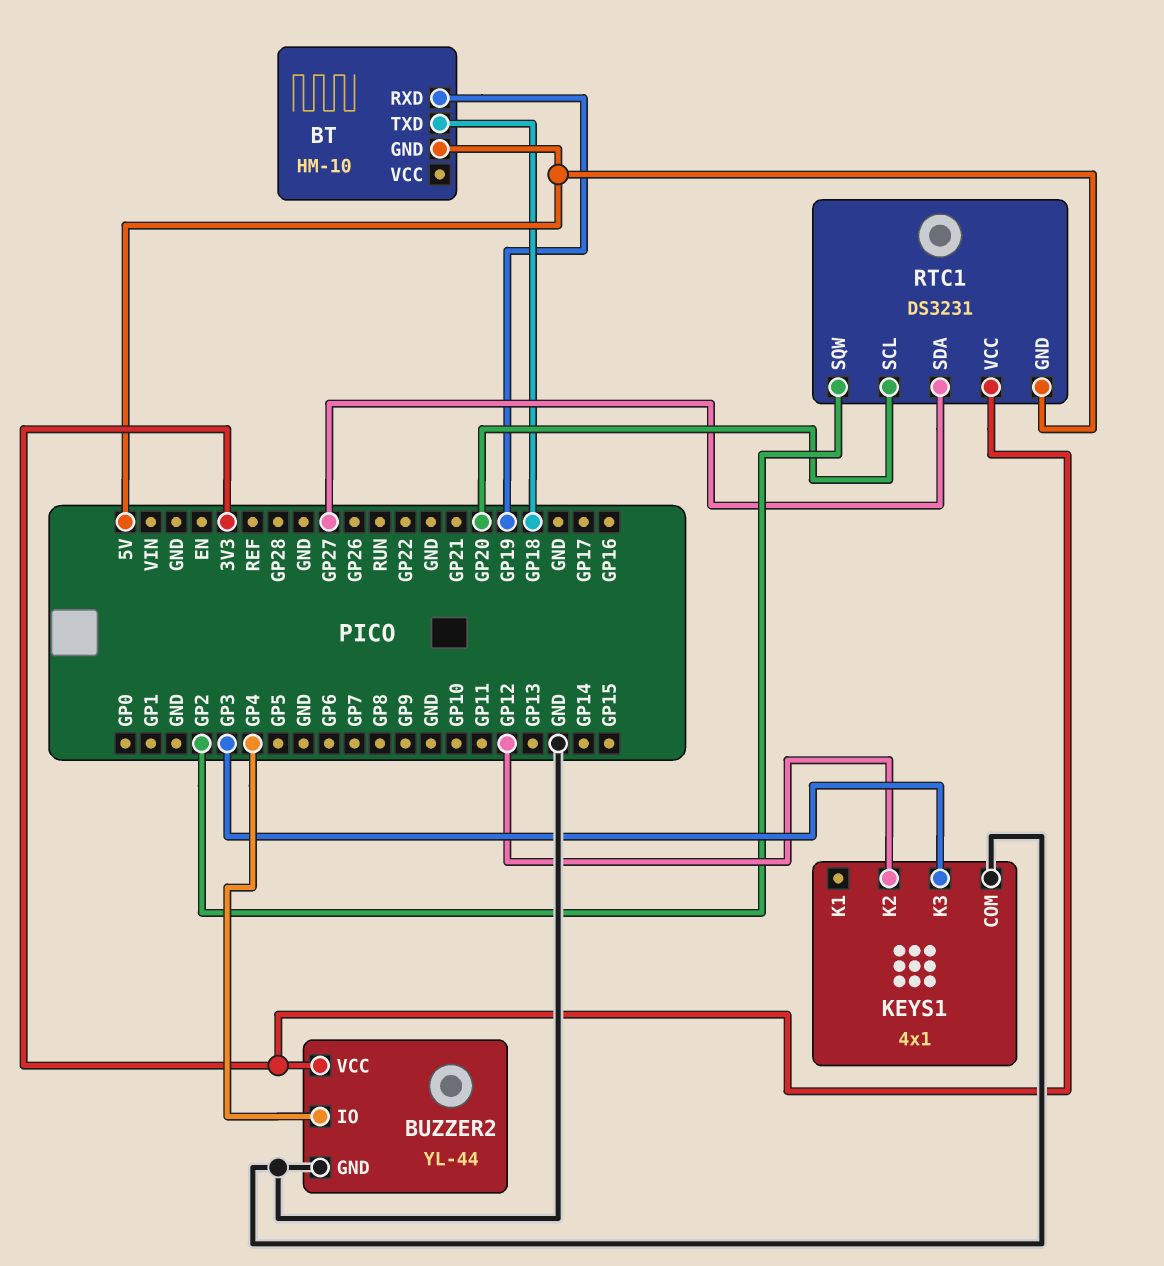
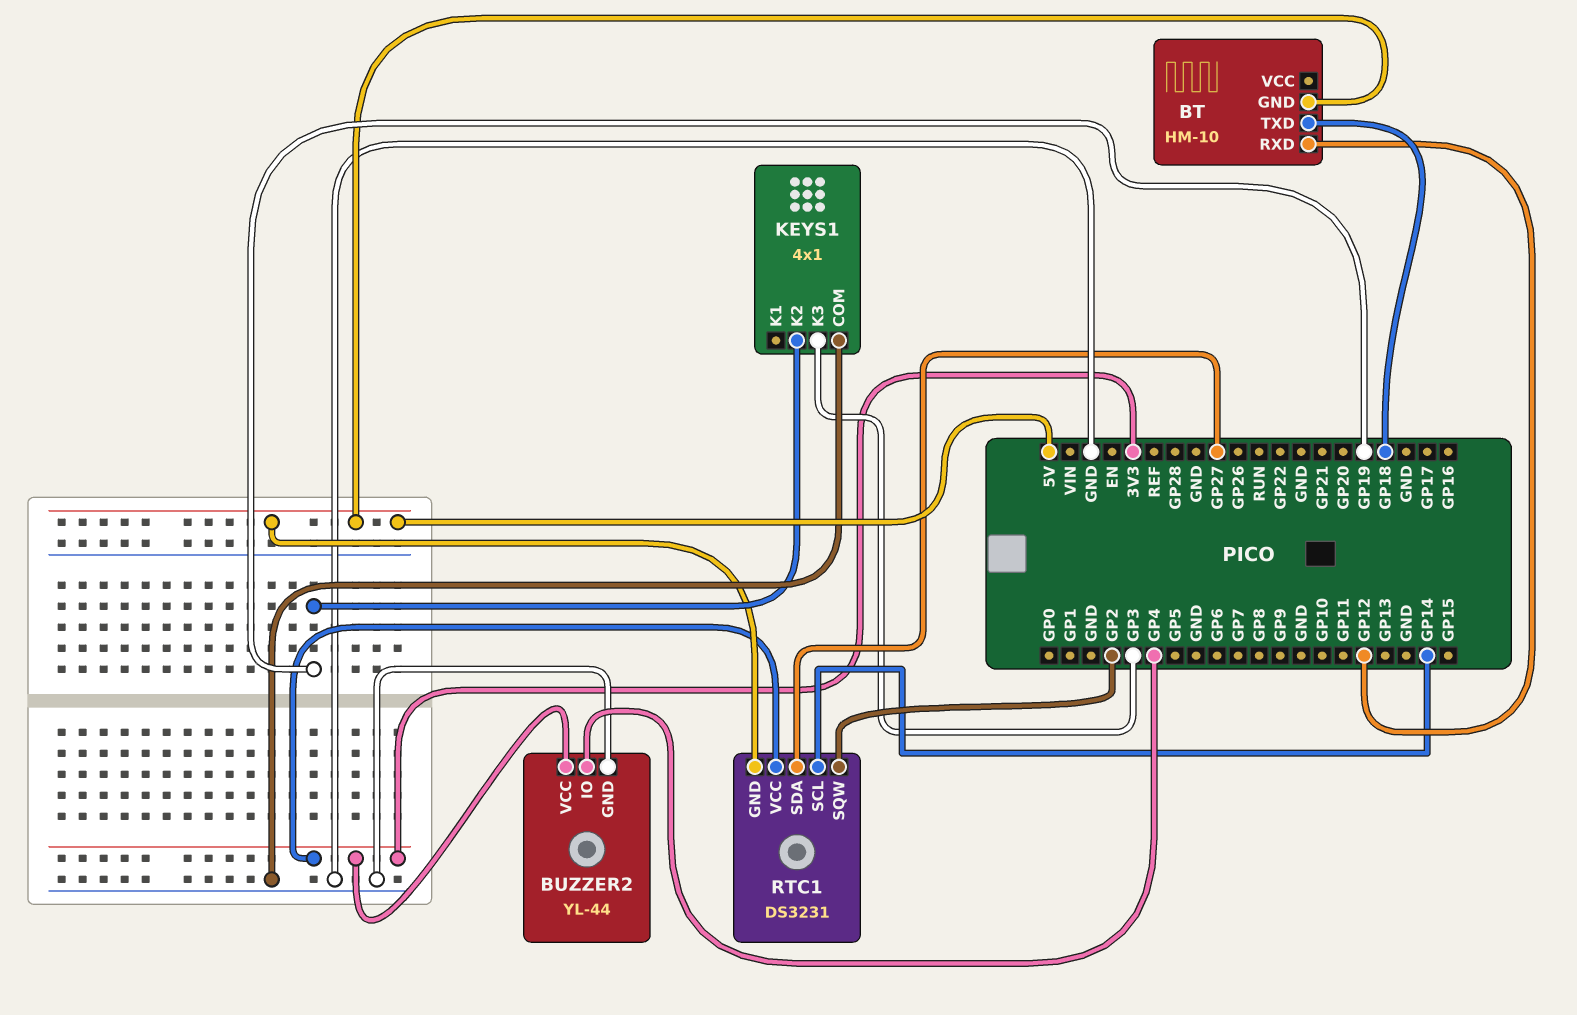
BT pin RXD: GP19 -> GP12
KEYS1 pin K2: GP12 -> GP19
RTC1 pin SCL: GP20 -> GP14

